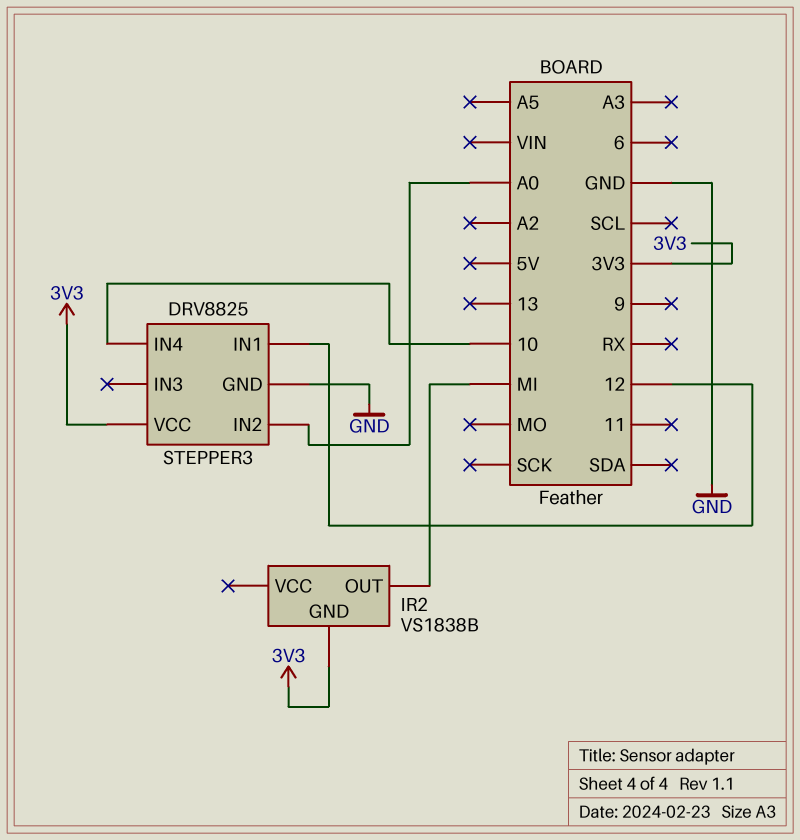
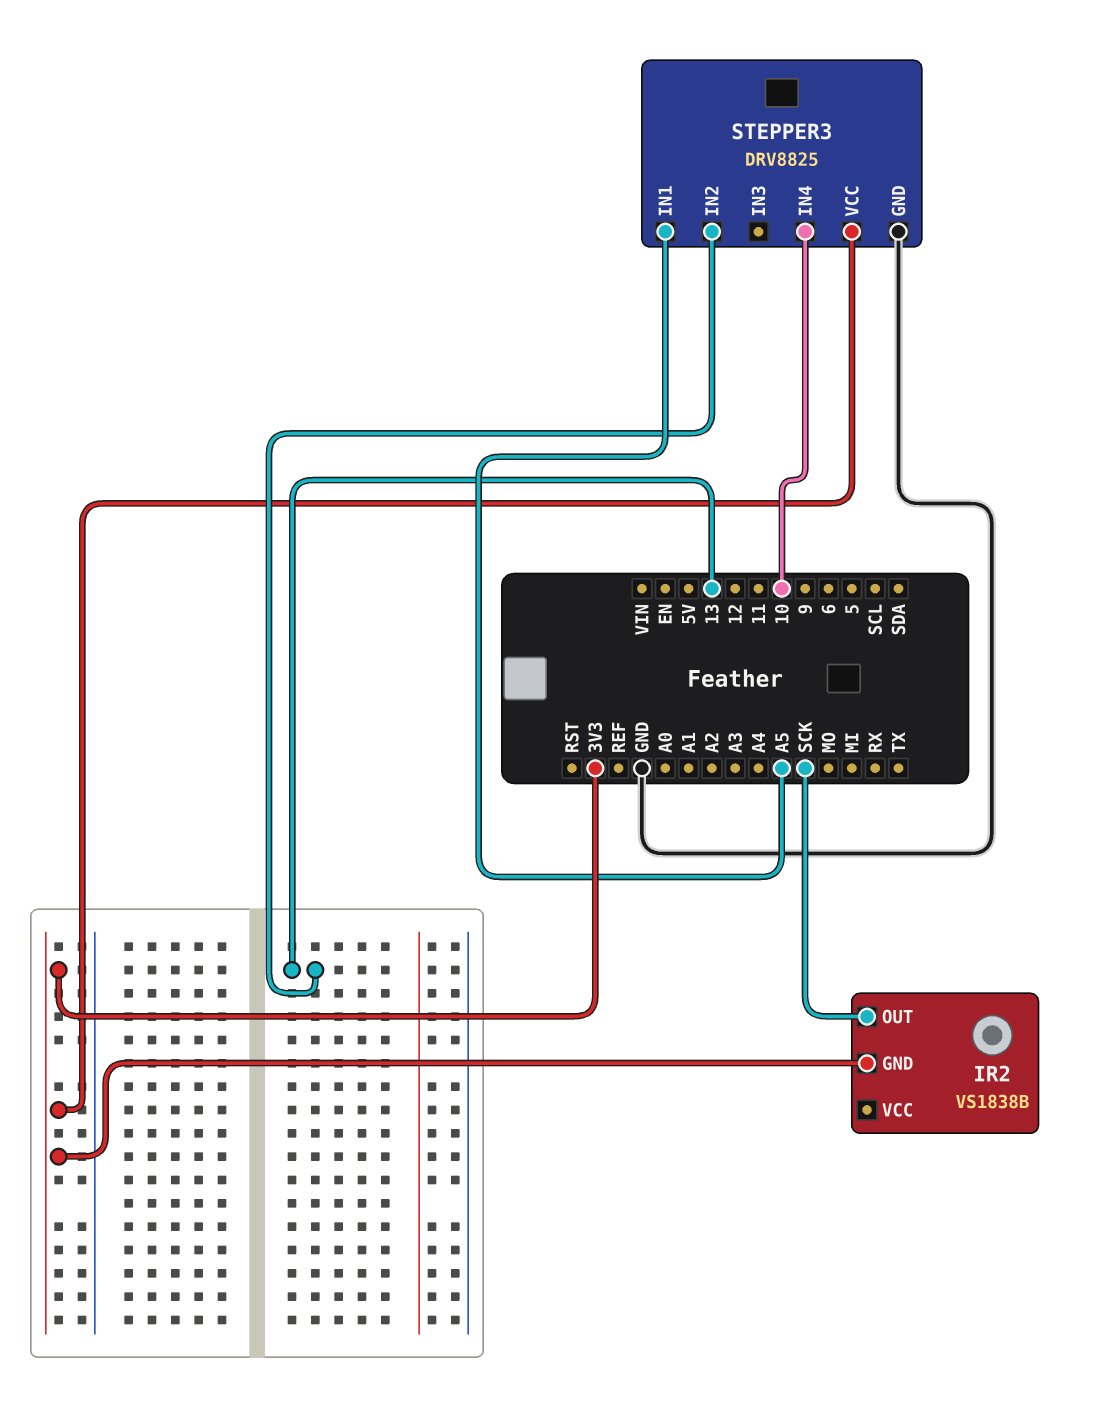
IR2 pin OUT: MI -> SCK
STEPPER3 pin IN1: 12 -> A5
STEPPER3 pin IN2: A0 -> 13

